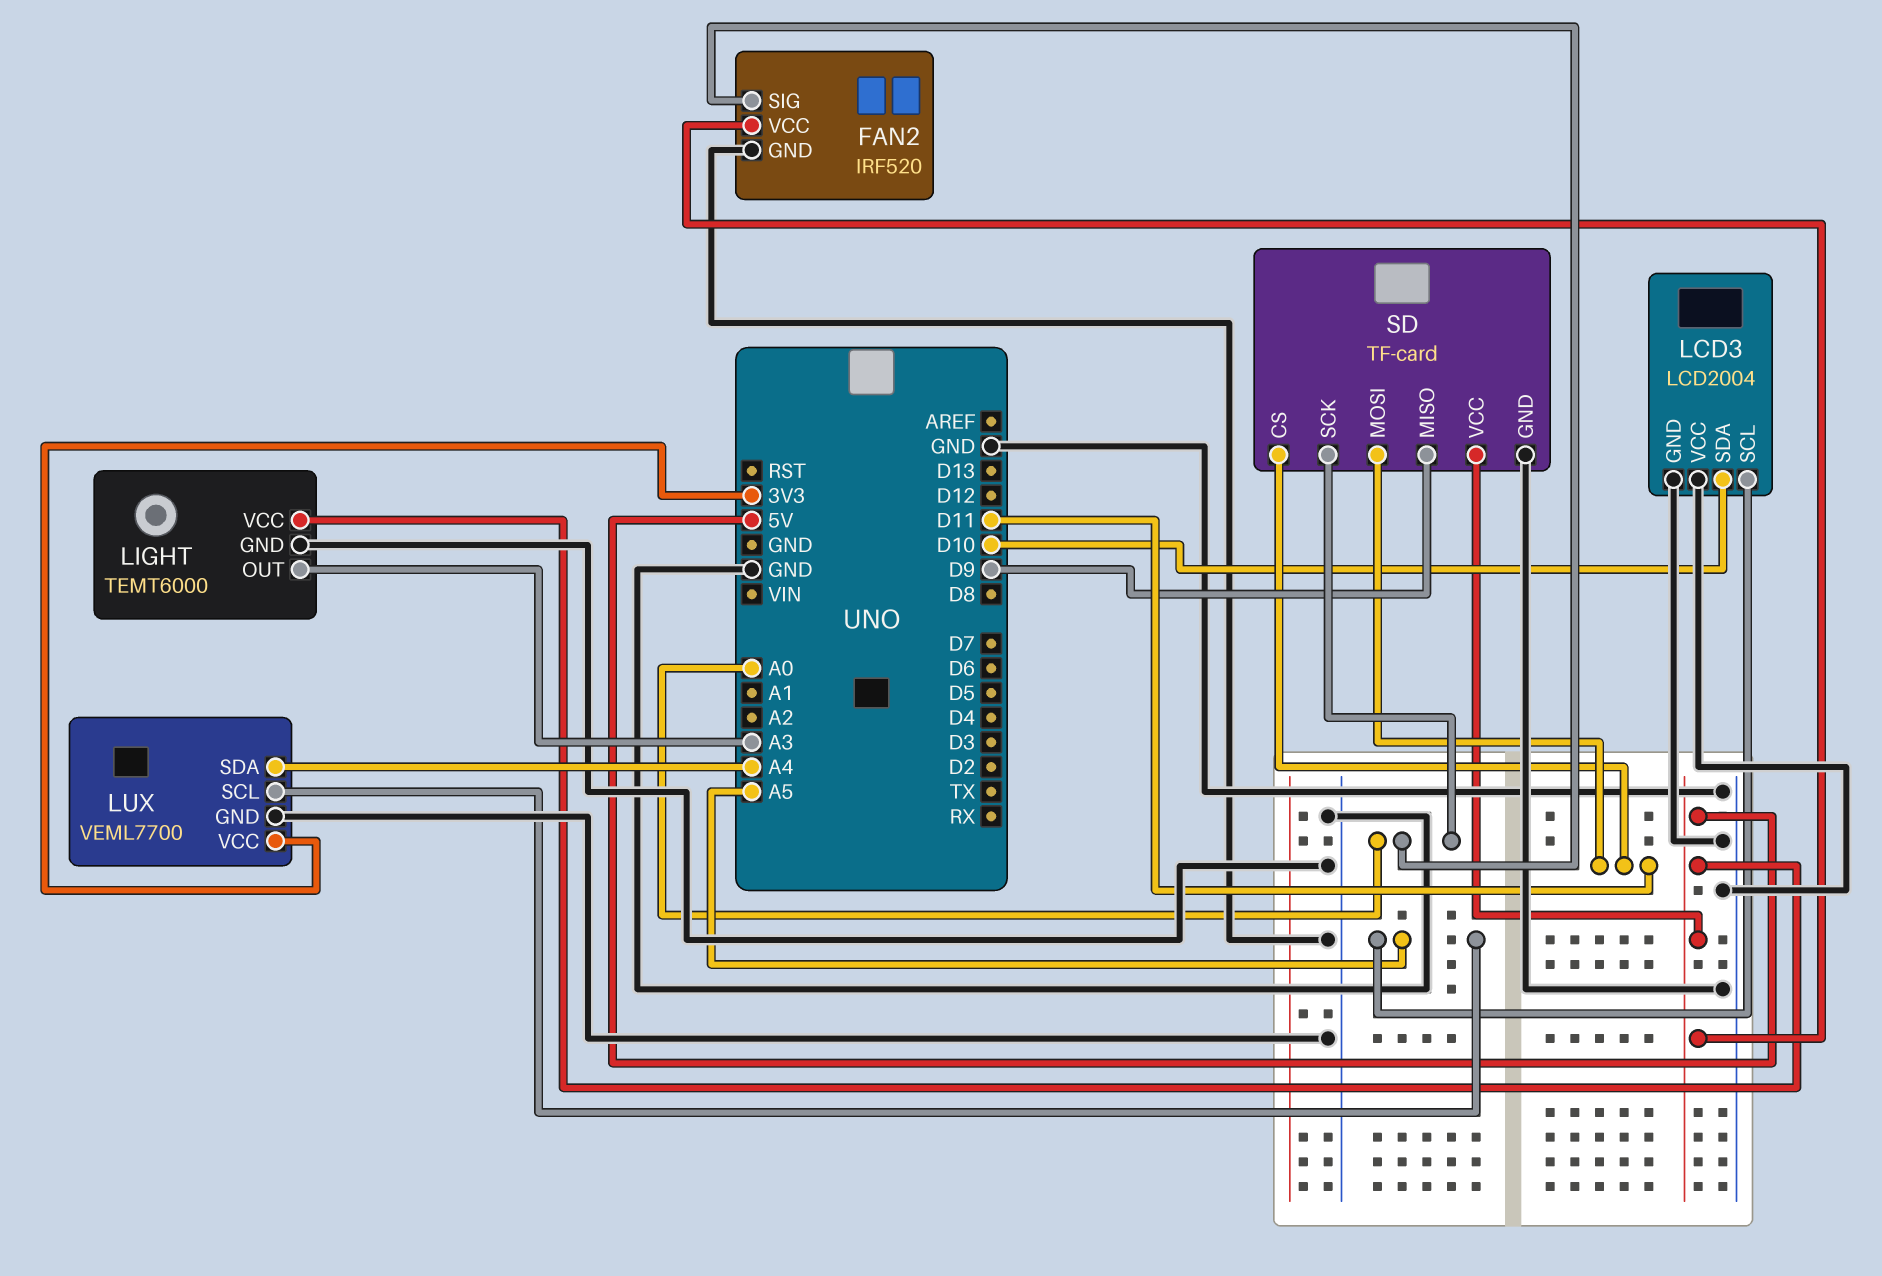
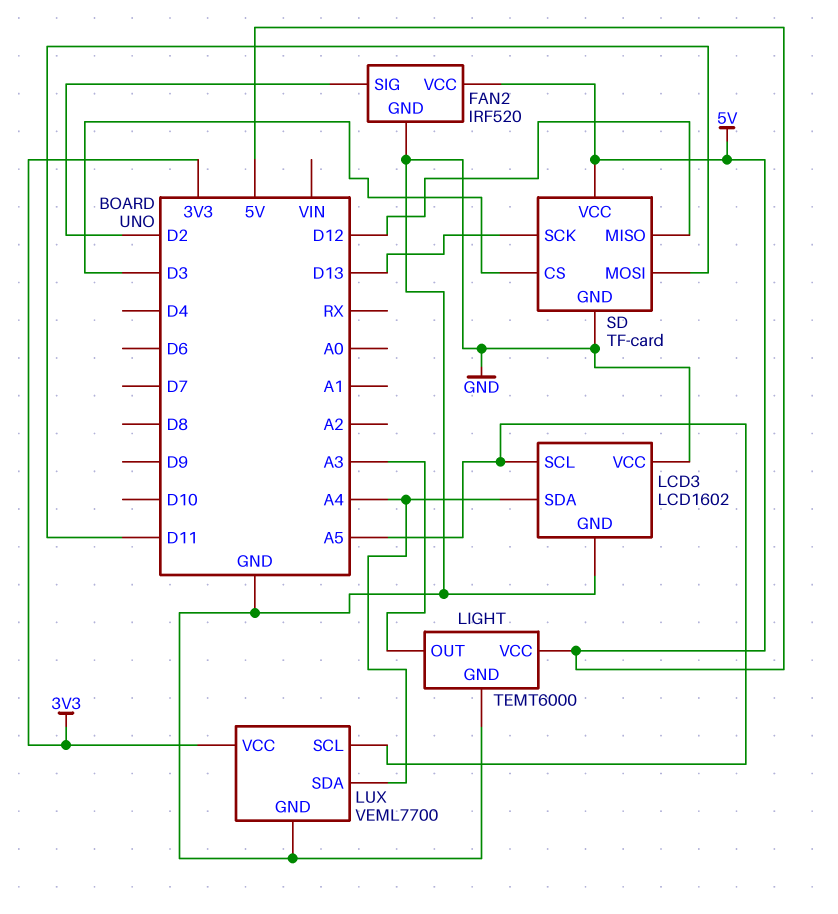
FAN2 pin SIG: A0 -> D2
LCD3: LCD2004 -> LCD1602
LCD3 pin SDA: D10 -> A4
SD pin CS: D11 -> D3
SD pin MISO: D9 -> D12
SD pin SCK: A0 -> D13

